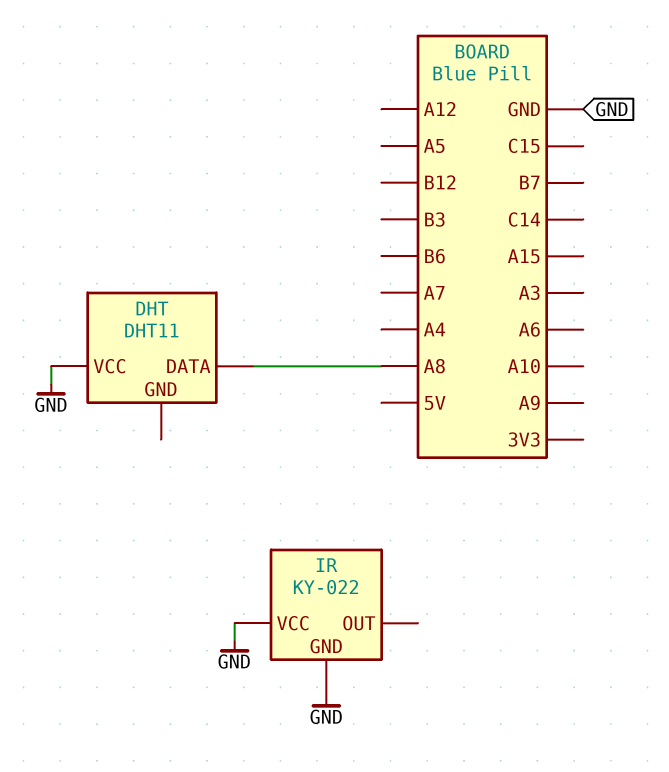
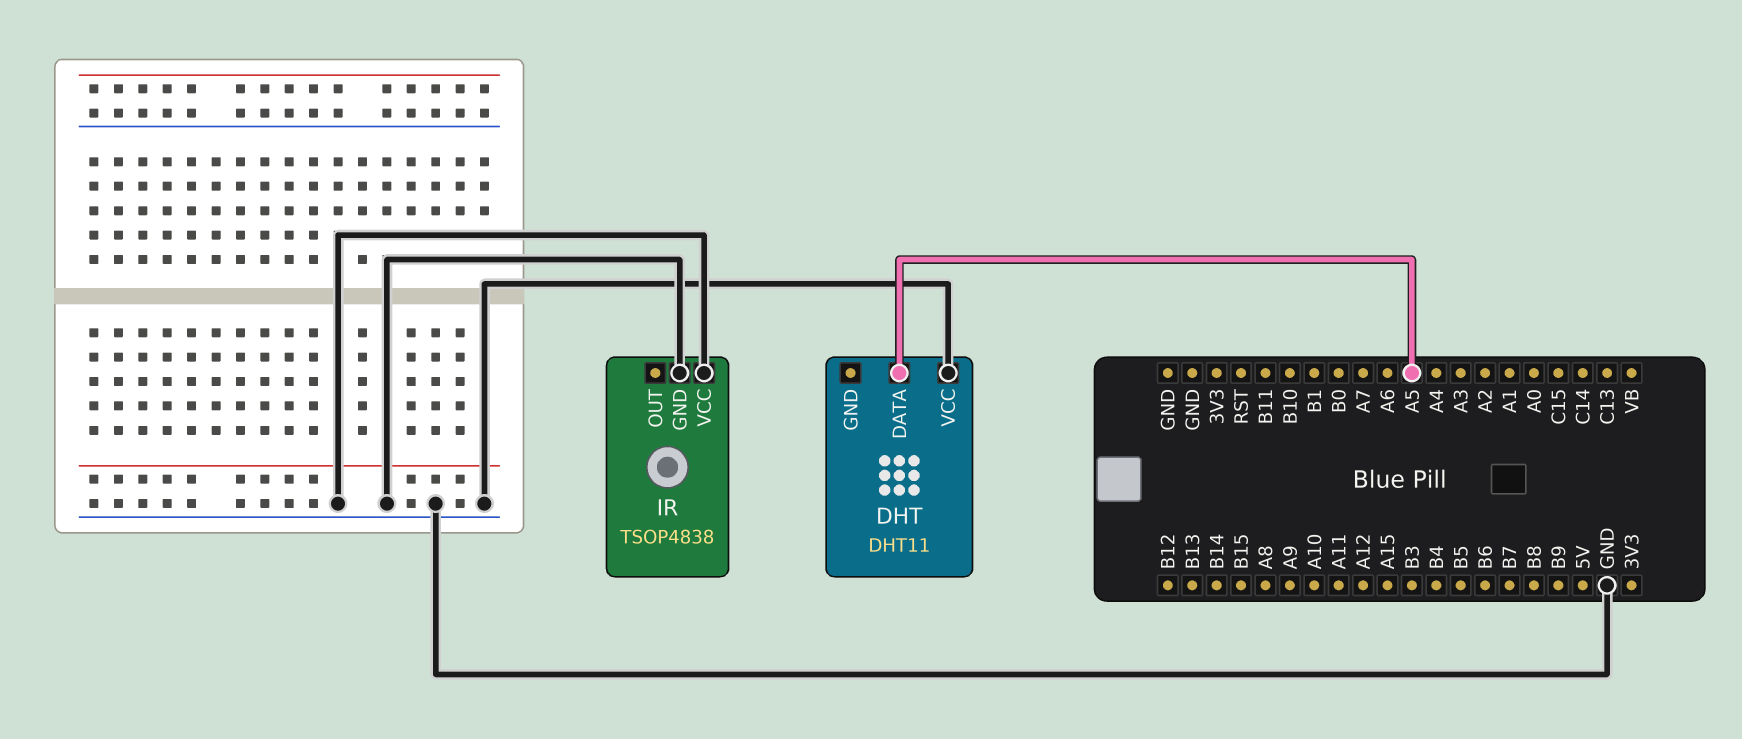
DHT pin DATA: A8 -> A5
IR: KY-022 -> TSOP4838

